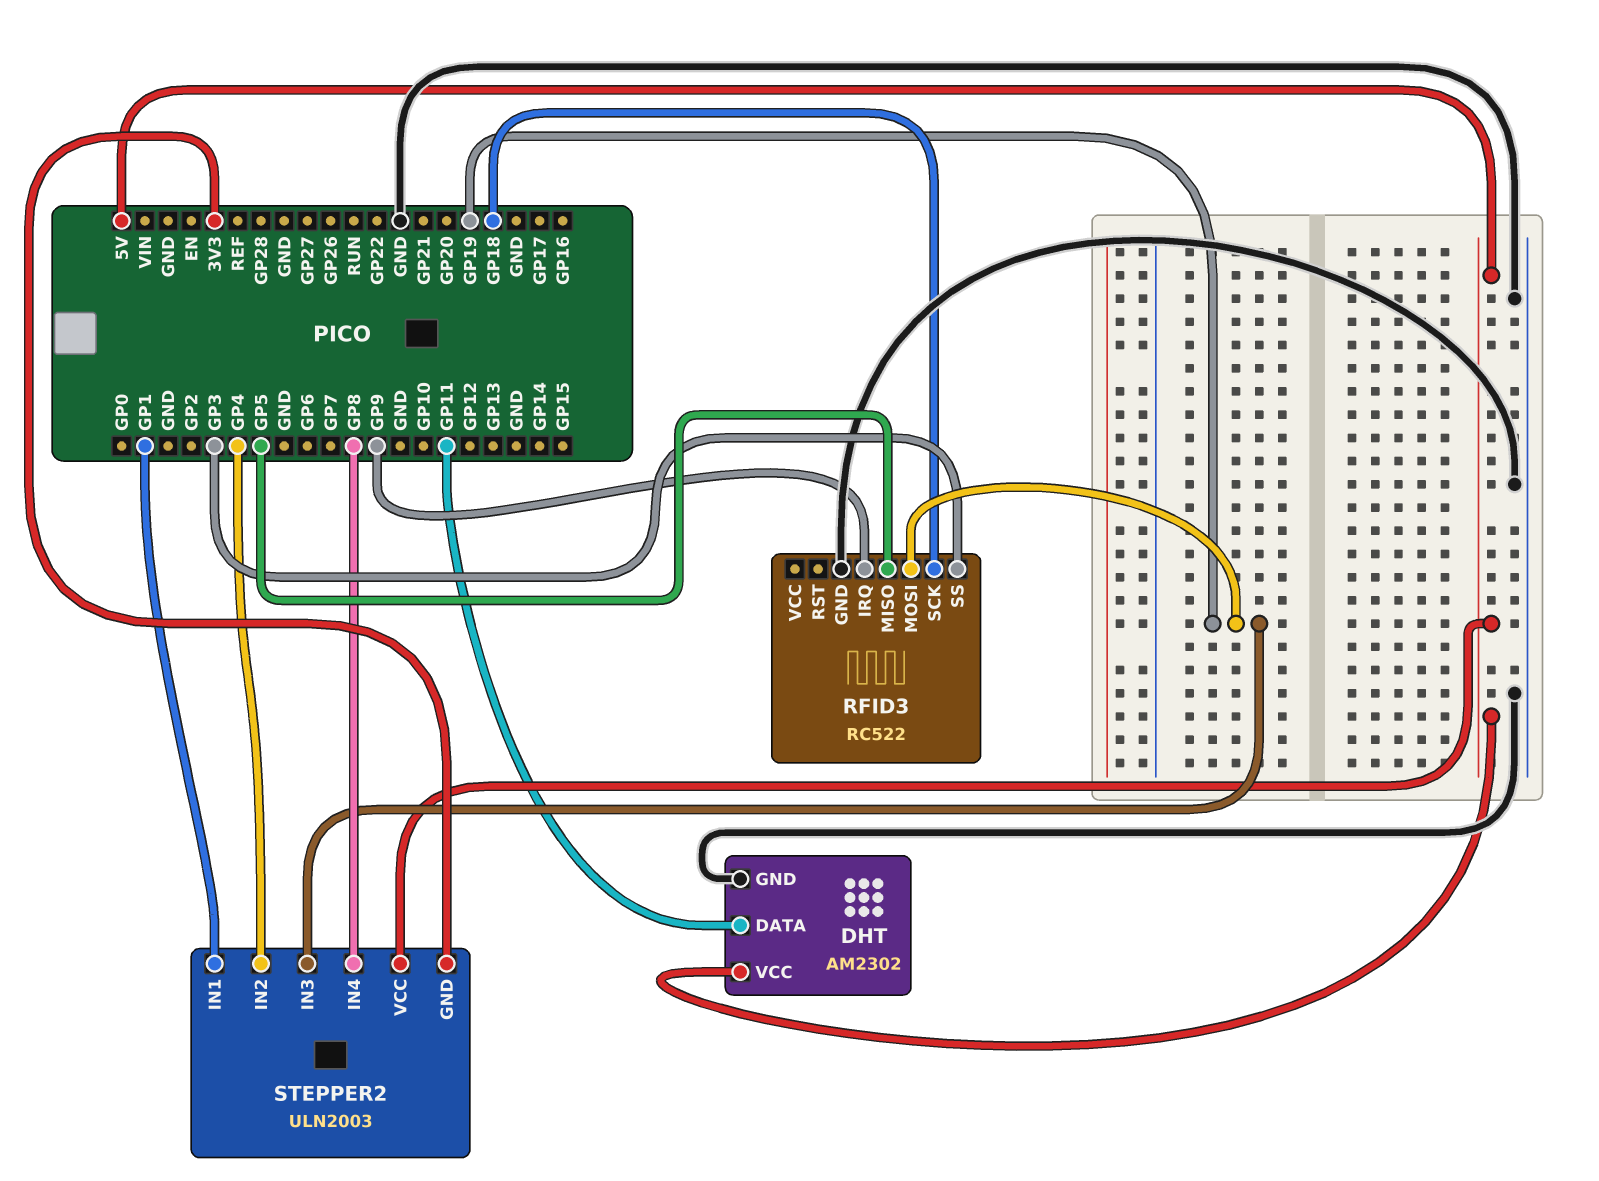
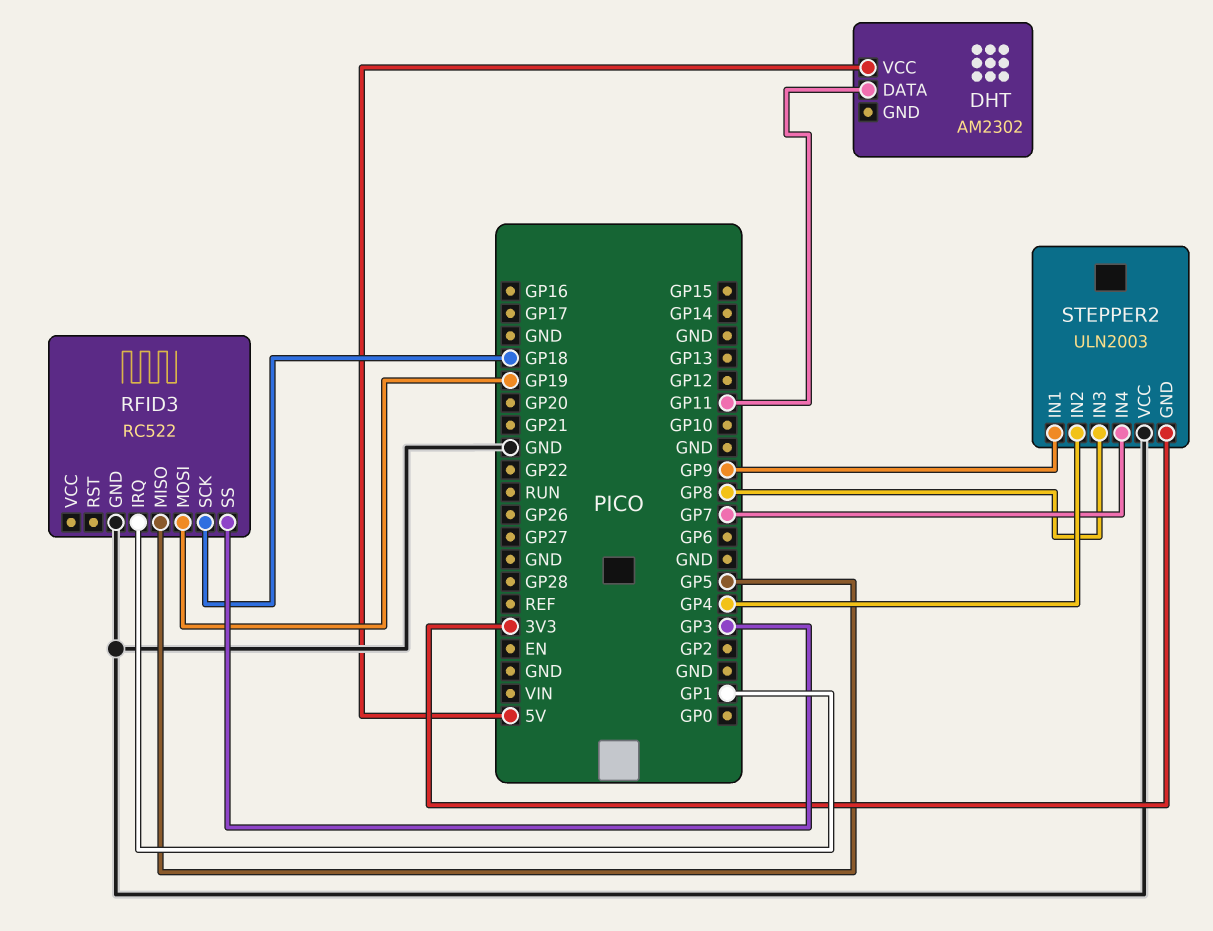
DHT pin GND: GND -> none
RFID3 pin IRQ: GP9 -> GP1
STEPPER2 pin IN1: GP1 -> GP9
STEPPER2 pin IN3: GP19 -> GP8
STEPPER2 pin IN4: GP8 -> GP7
STEPPER2 pin VCC: 5V -> GND

